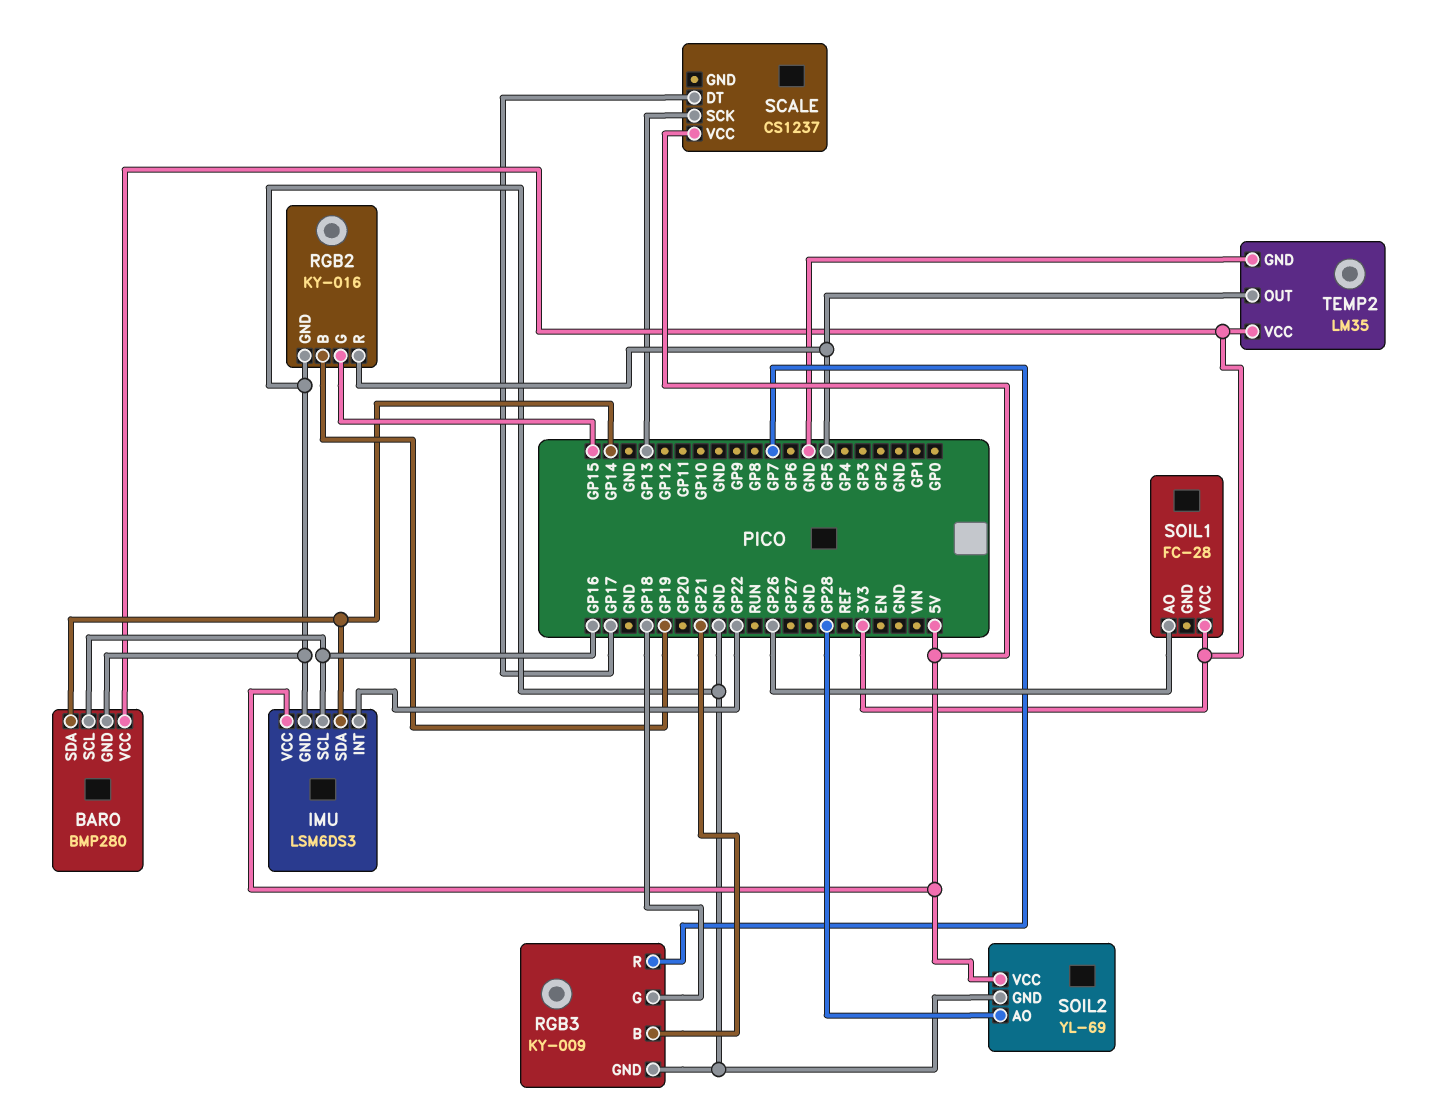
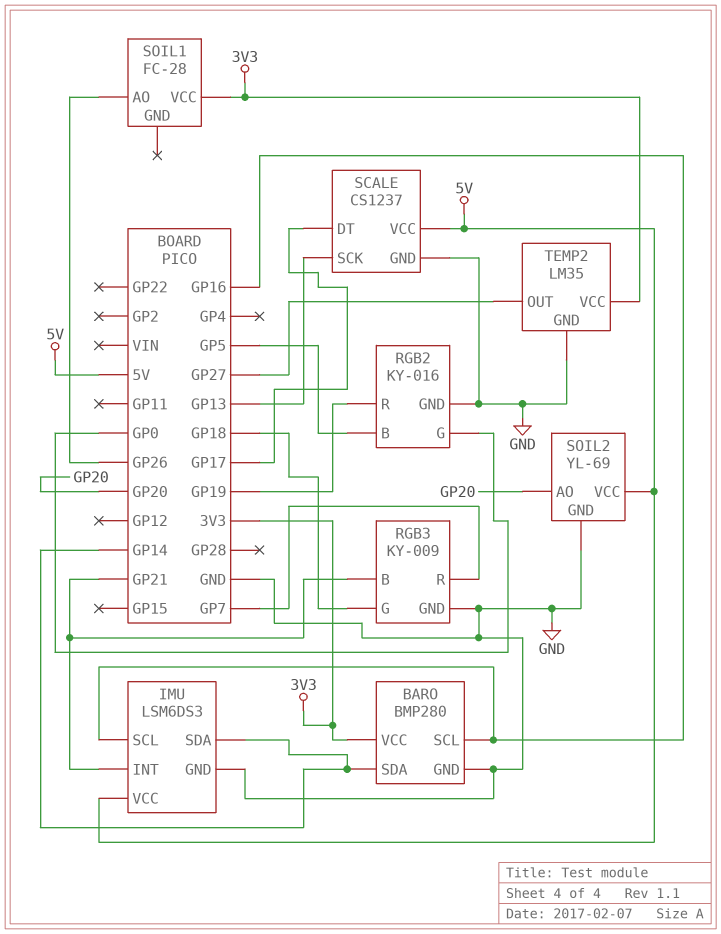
IMU pin INT: GP22 -> GP21
RGB2 pin B: GP19 -> GP5
RGB2 pin G: GP15 -> GP0
RGB2 pin R: GP5 -> GP19
SCALE pin GND: none -> GND
SOIL2 pin AO: GP28 -> GP20
TEMP2 pin OUT: GP5 -> GP27

